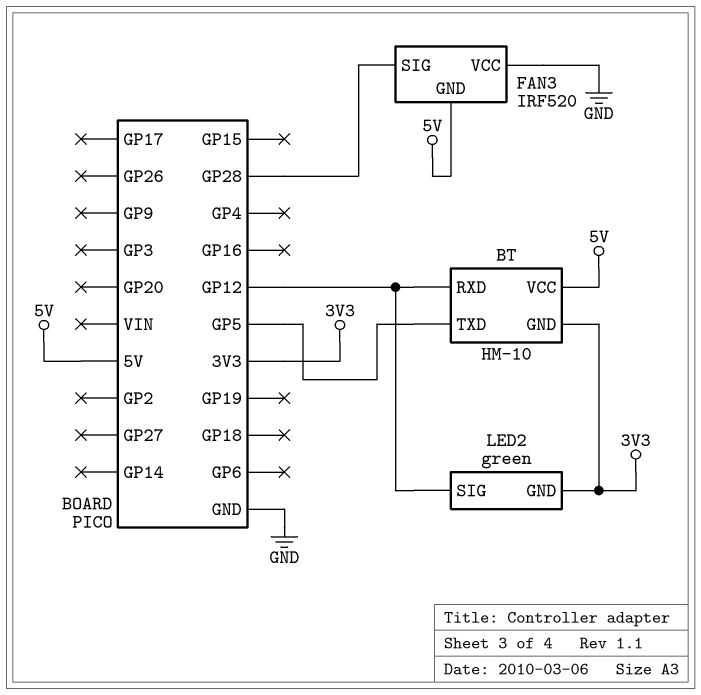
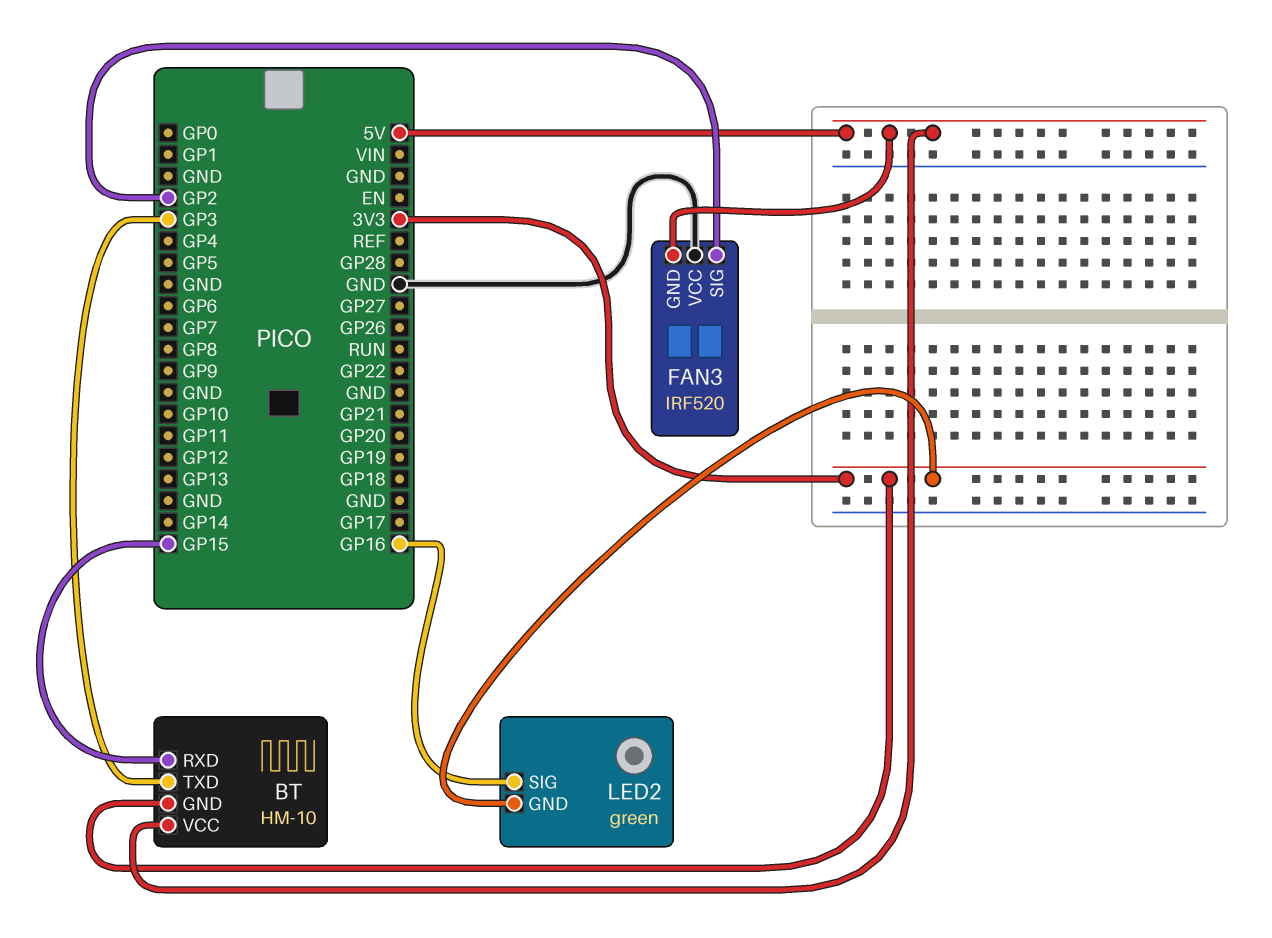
BT pin RXD: GP12 -> GP15
BT pin TXD: GP5 -> GP3
FAN3 pin SIG: GP28 -> GP2
LED2 pin SIG: GP12 -> GP16

